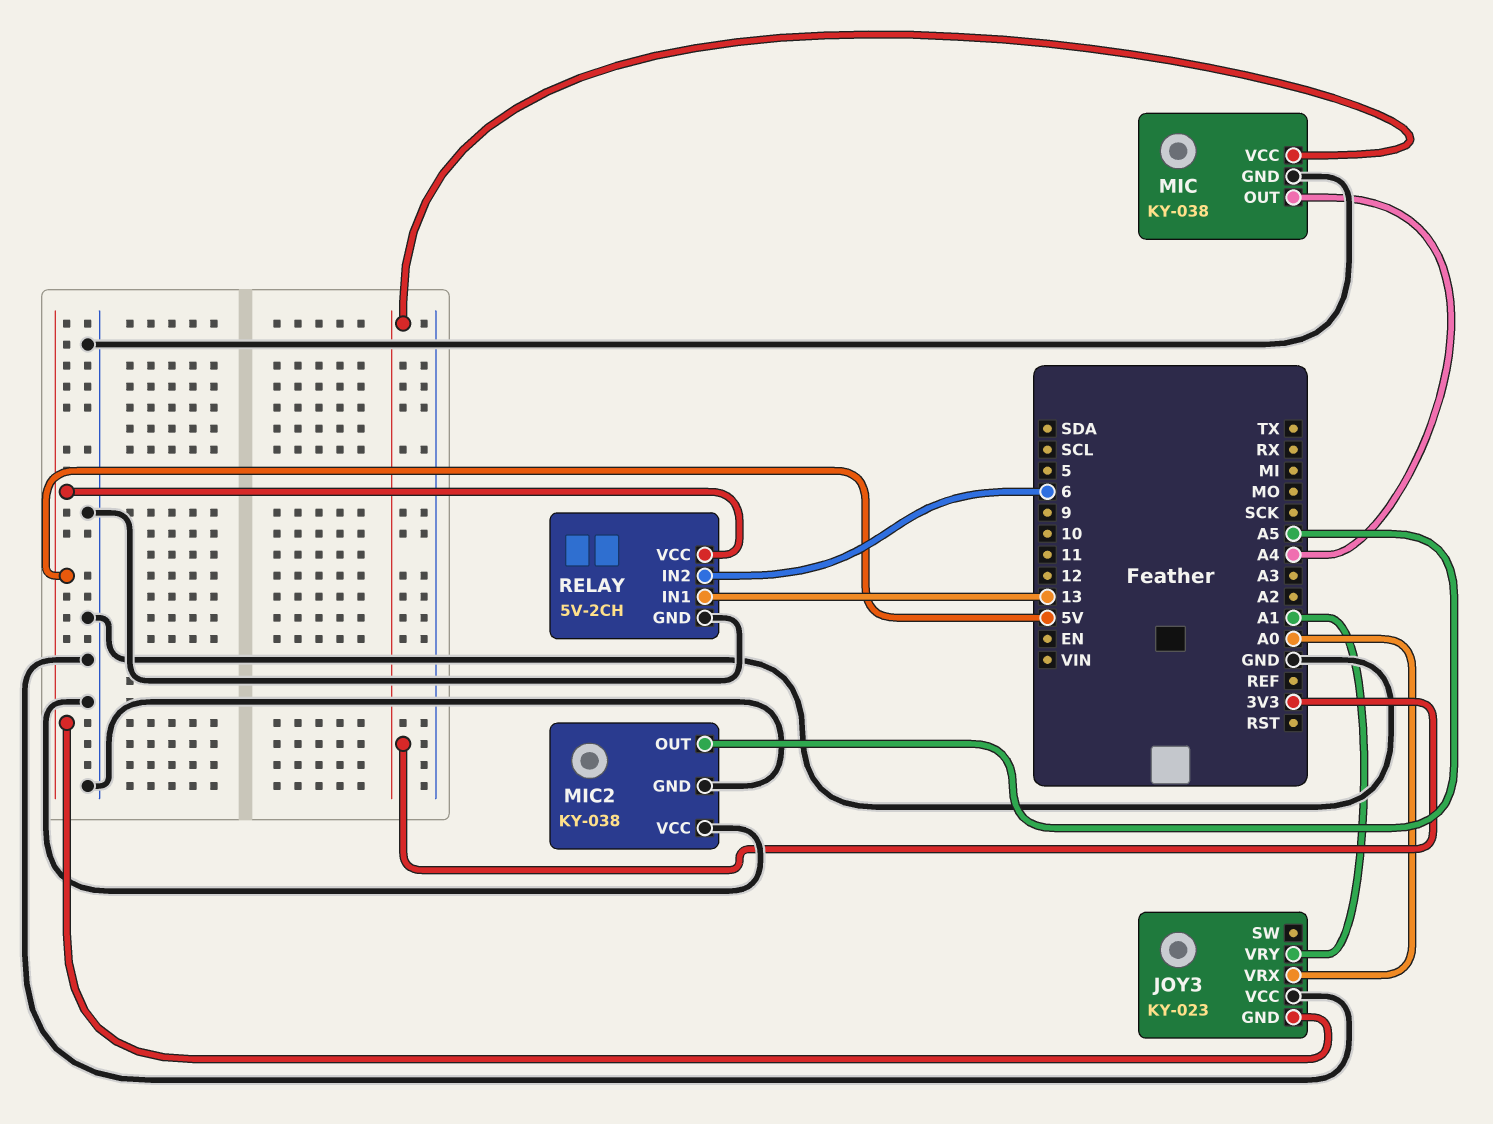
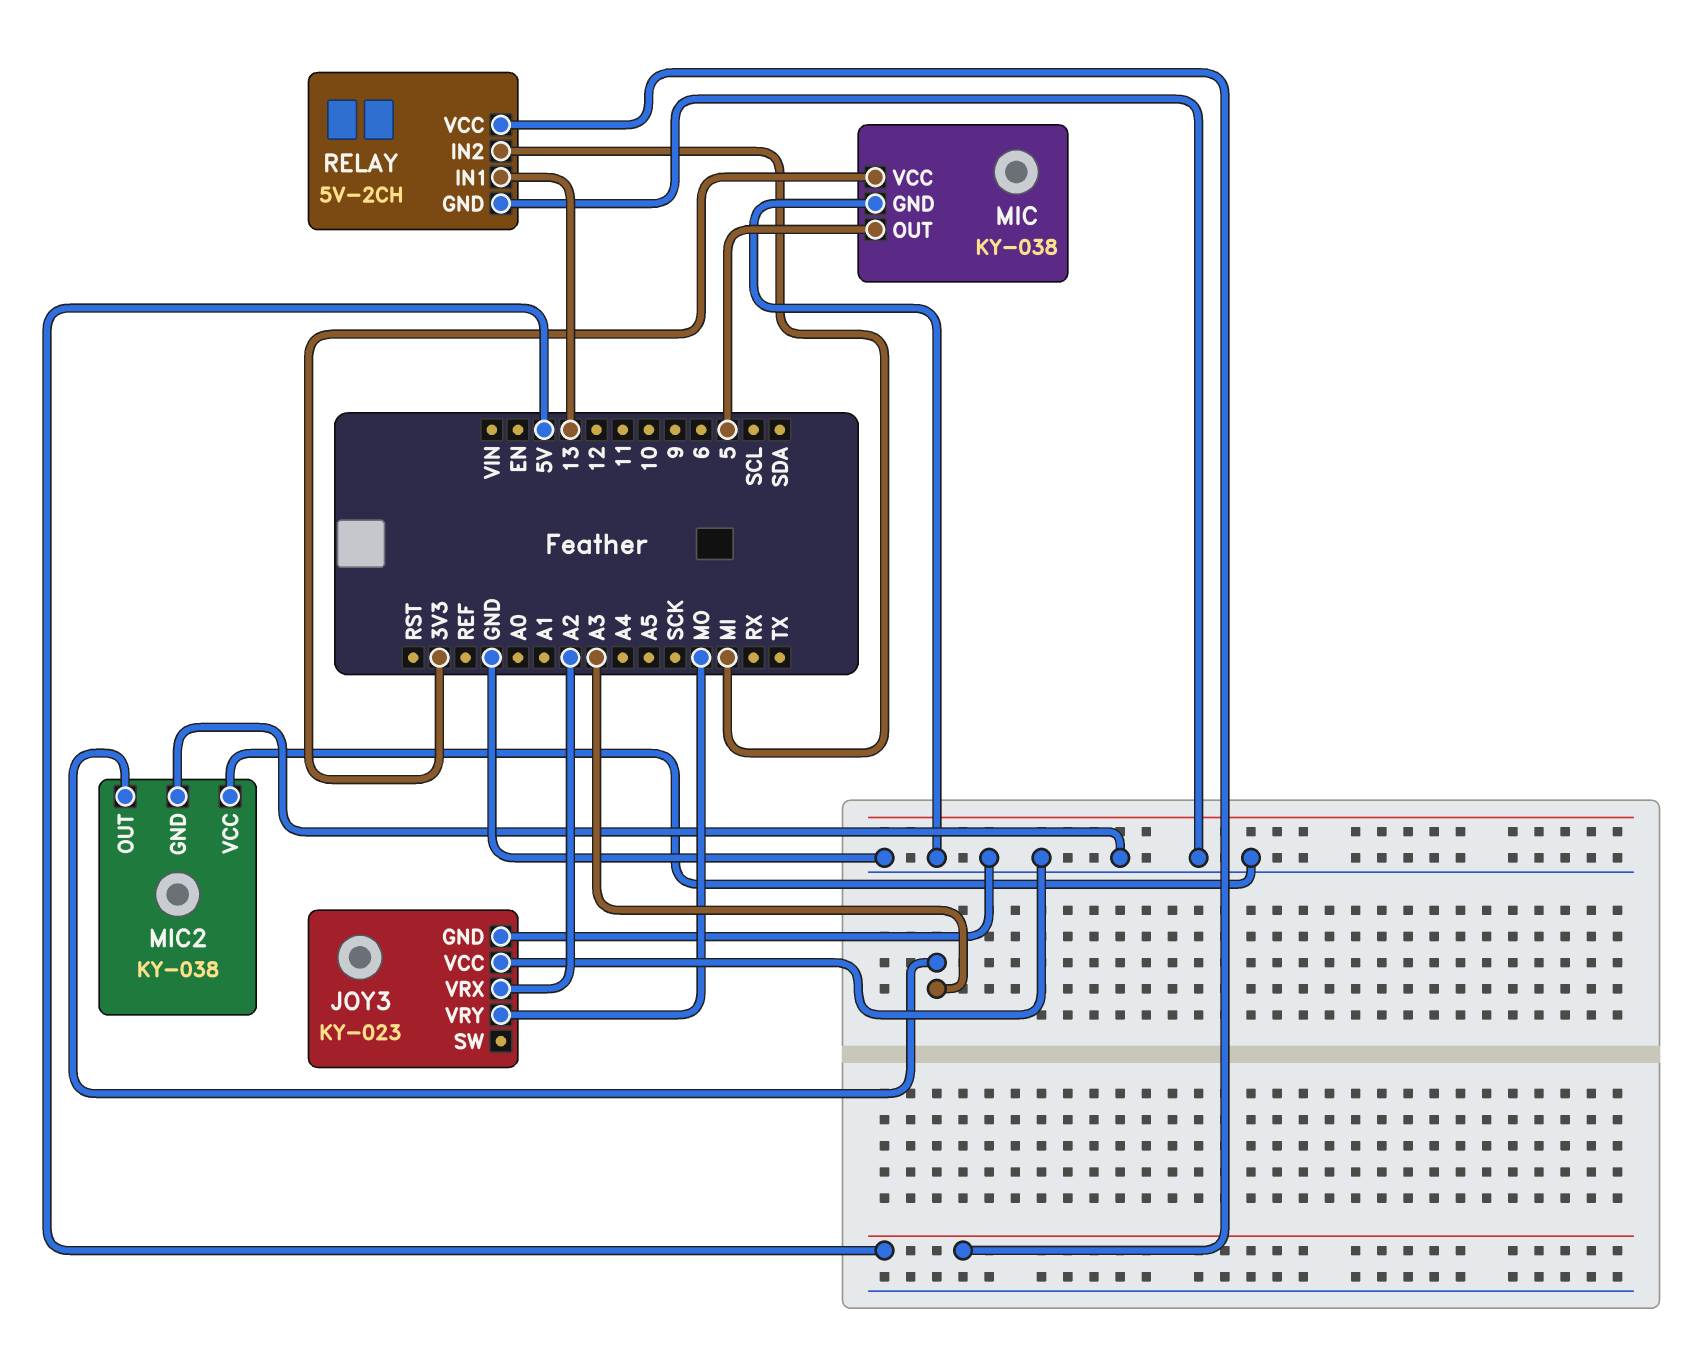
JOY3 pin GND: 5V -> GND
JOY3 pin VRX: A0 -> A2
JOY3 pin VRY: A1 -> MO
MIC pin OUT: A4 -> 5
MIC2 pin OUT: A5 -> A3
RELAY pin IN2: 6 -> MI

